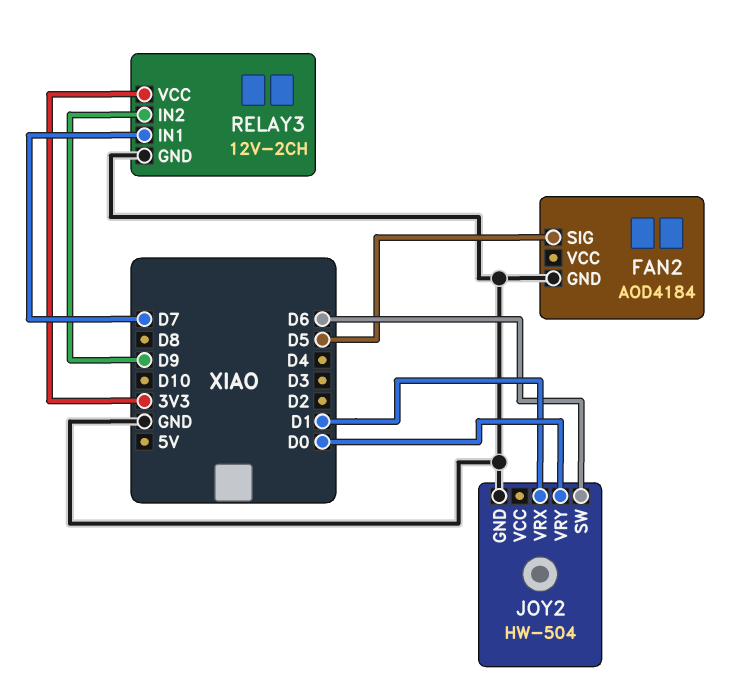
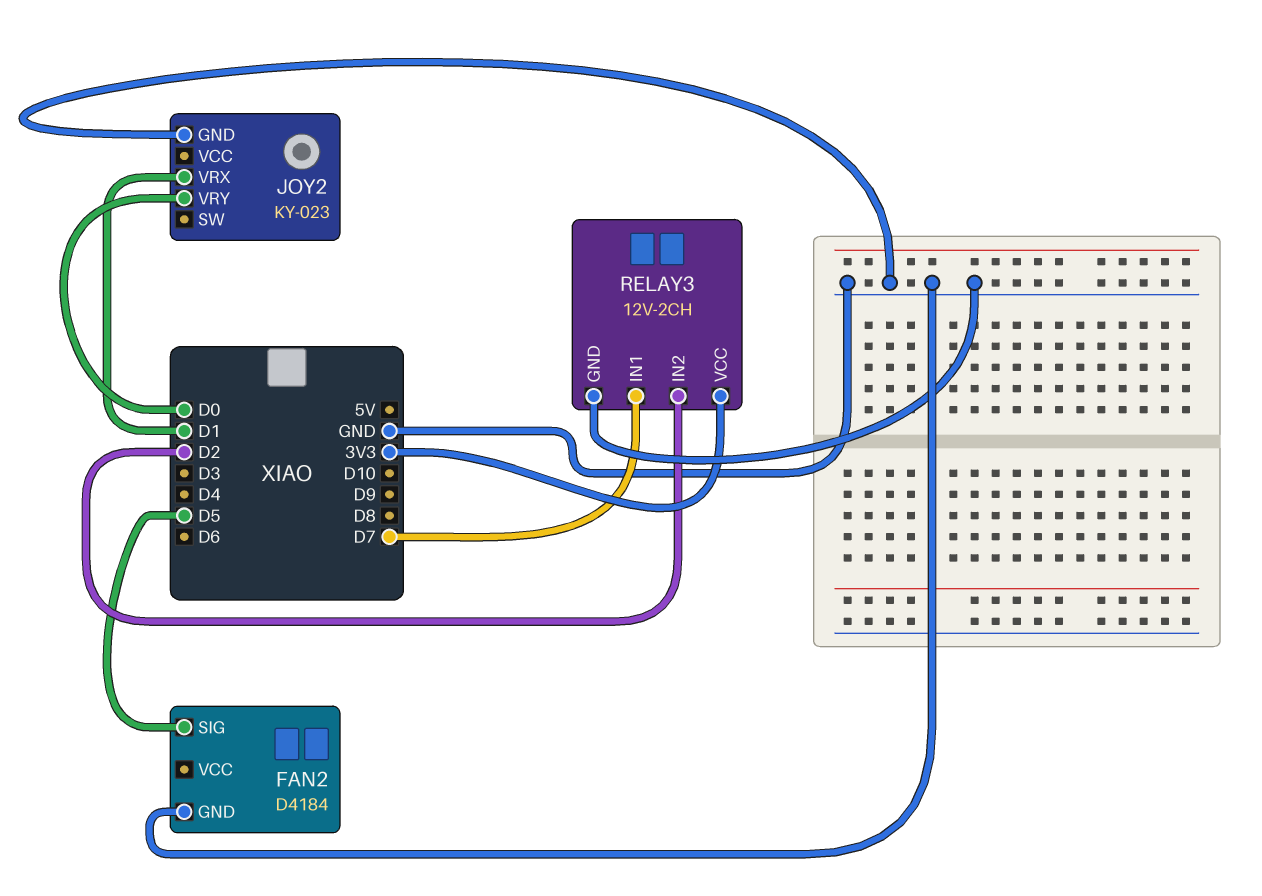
FAN2: AOD4184 -> D4184
JOY2: HW-504 -> KY-023
JOY2 pin SW: D6 -> none
RELAY3 pin IN2: D9 -> D2

